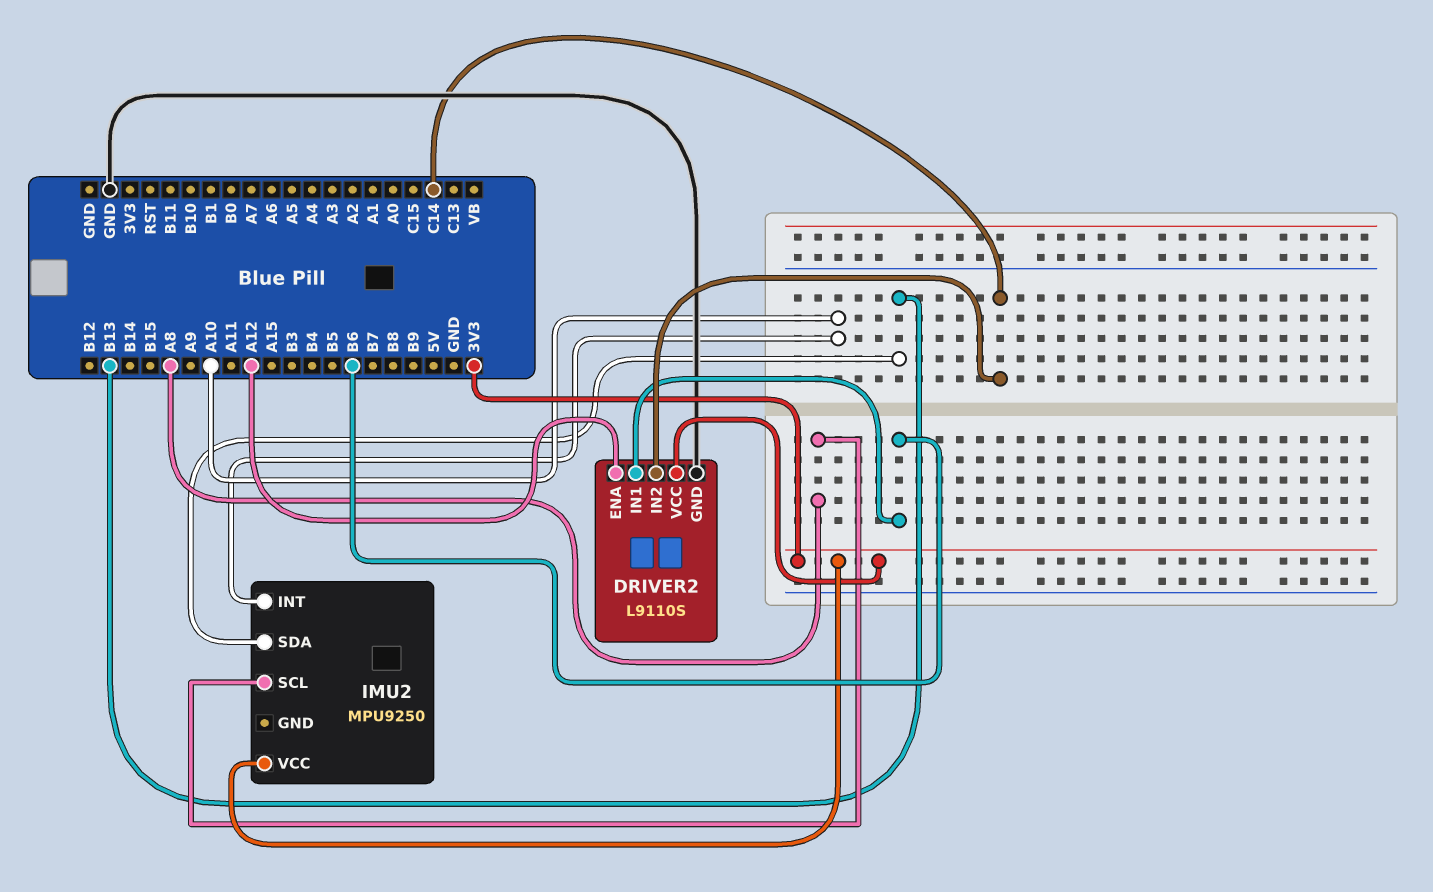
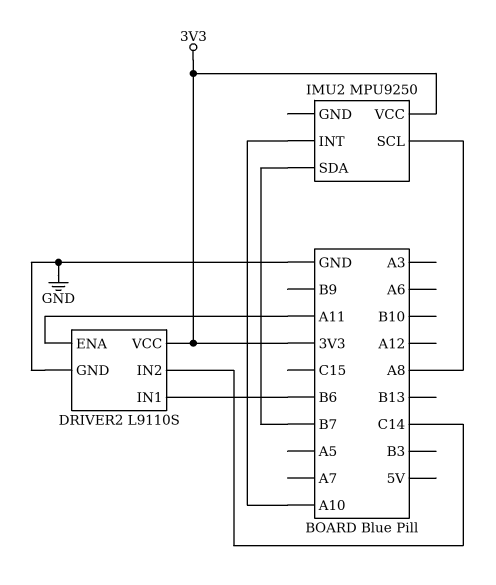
DRIVER2 pin ENA: A12 -> A11
IMU2 pin SDA: B13 -> B7

